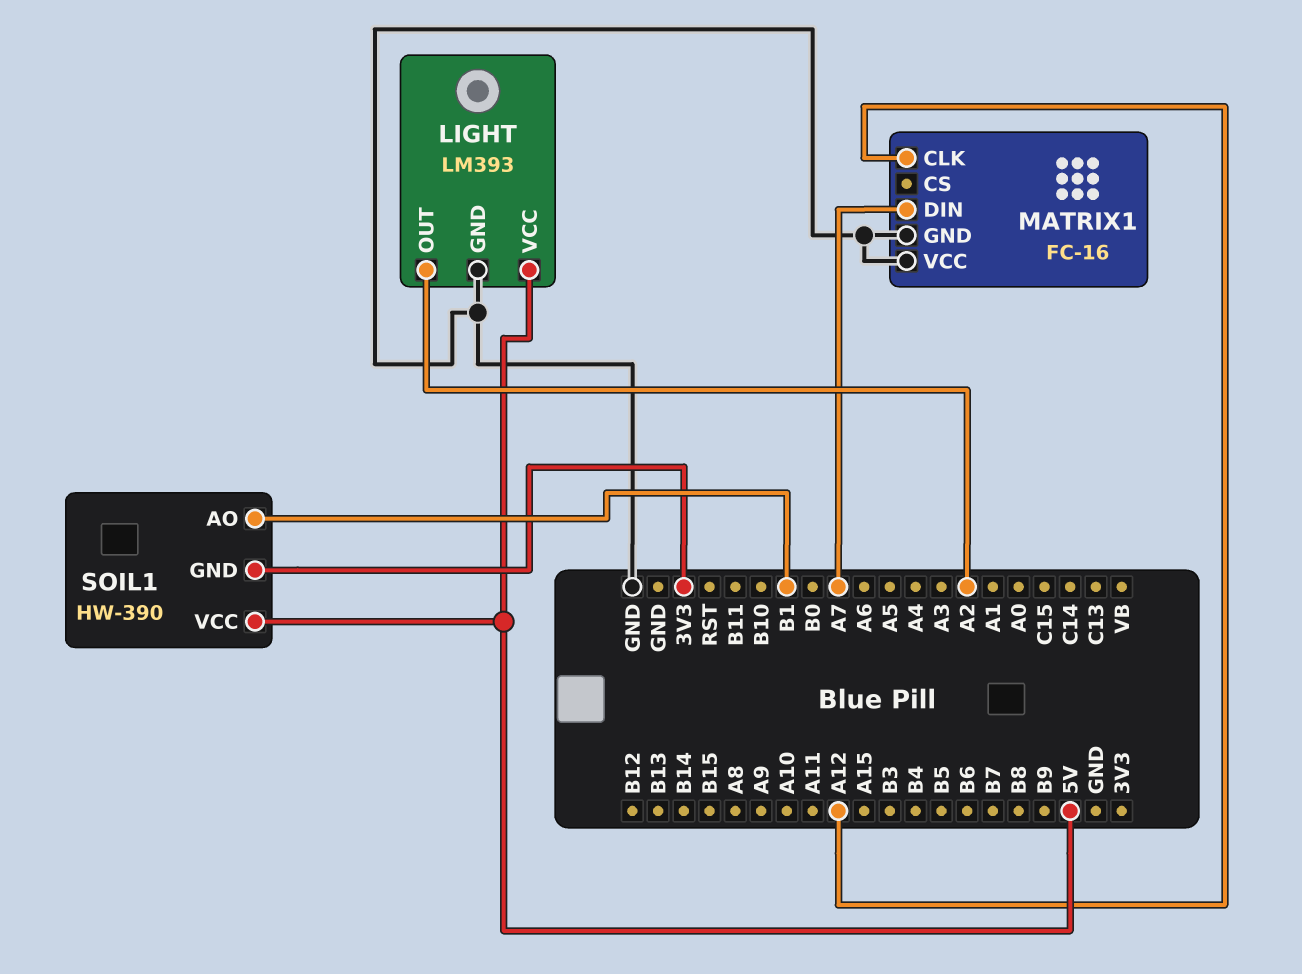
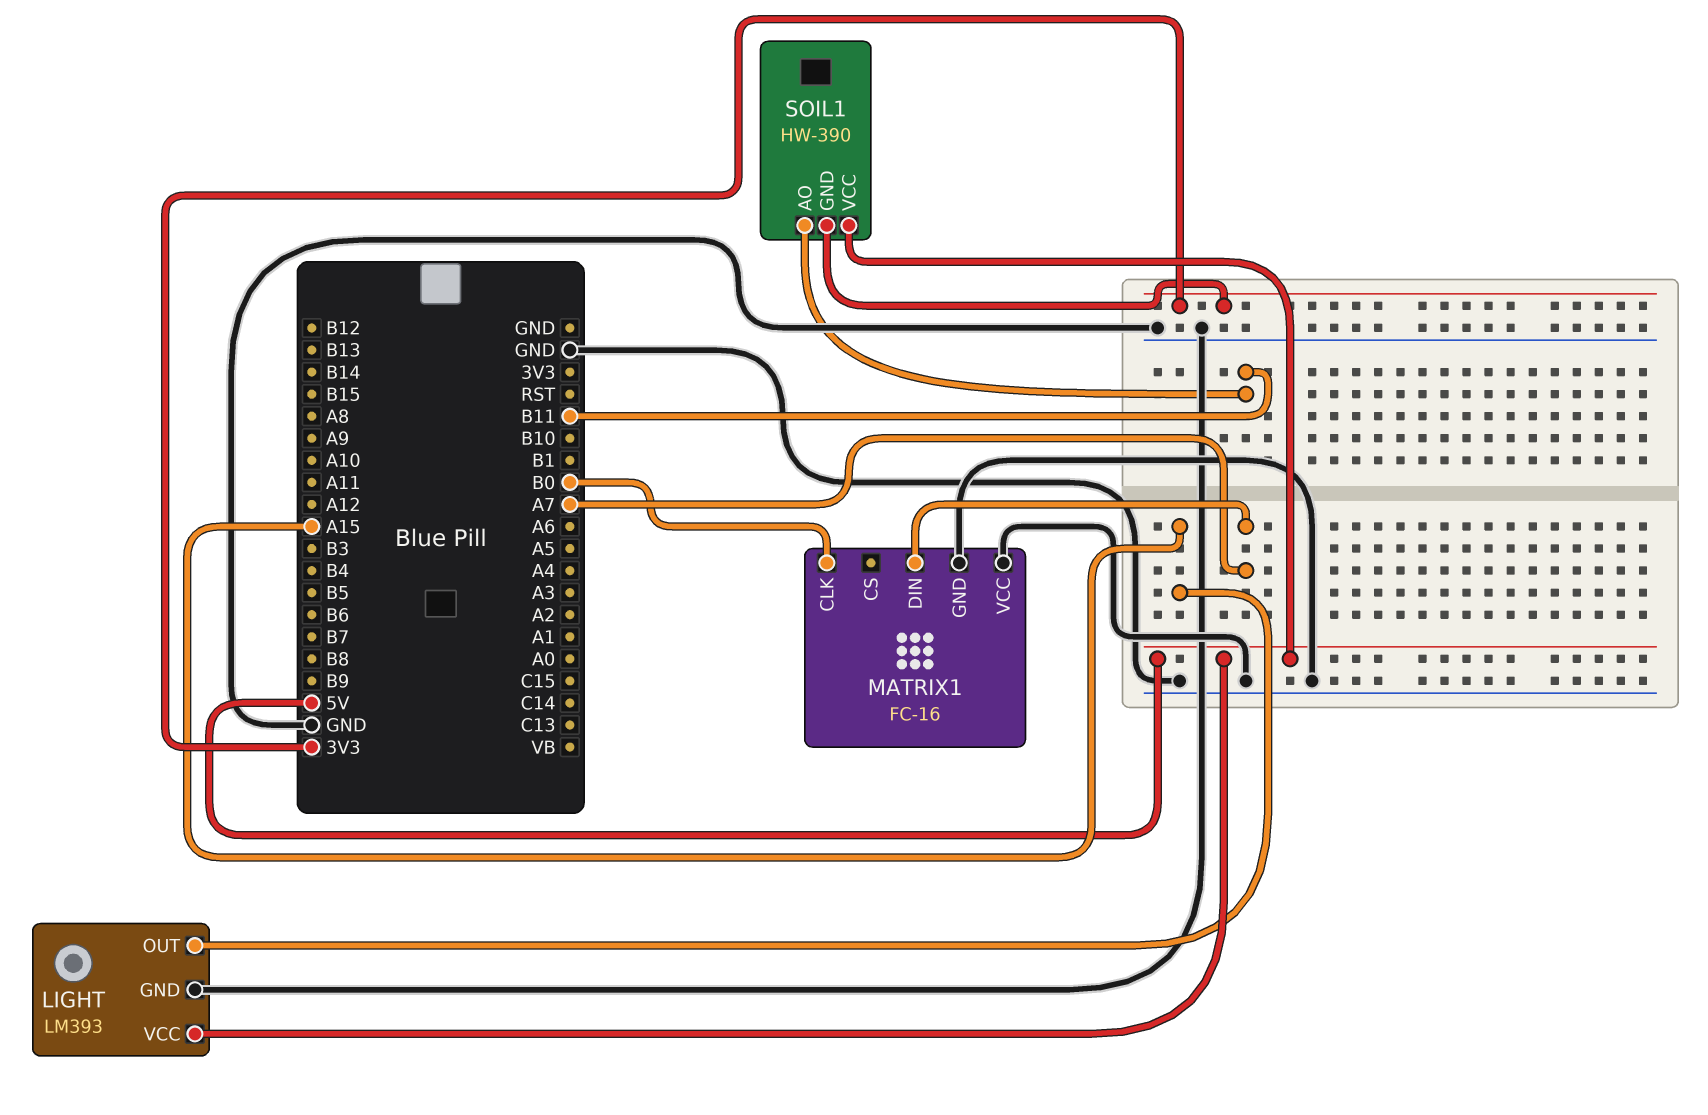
LIGHT pin OUT: A2 -> A15
MATRIX1 pin CLK: A12 -> B0
SOIL1 pin AO: B1 -> B11

